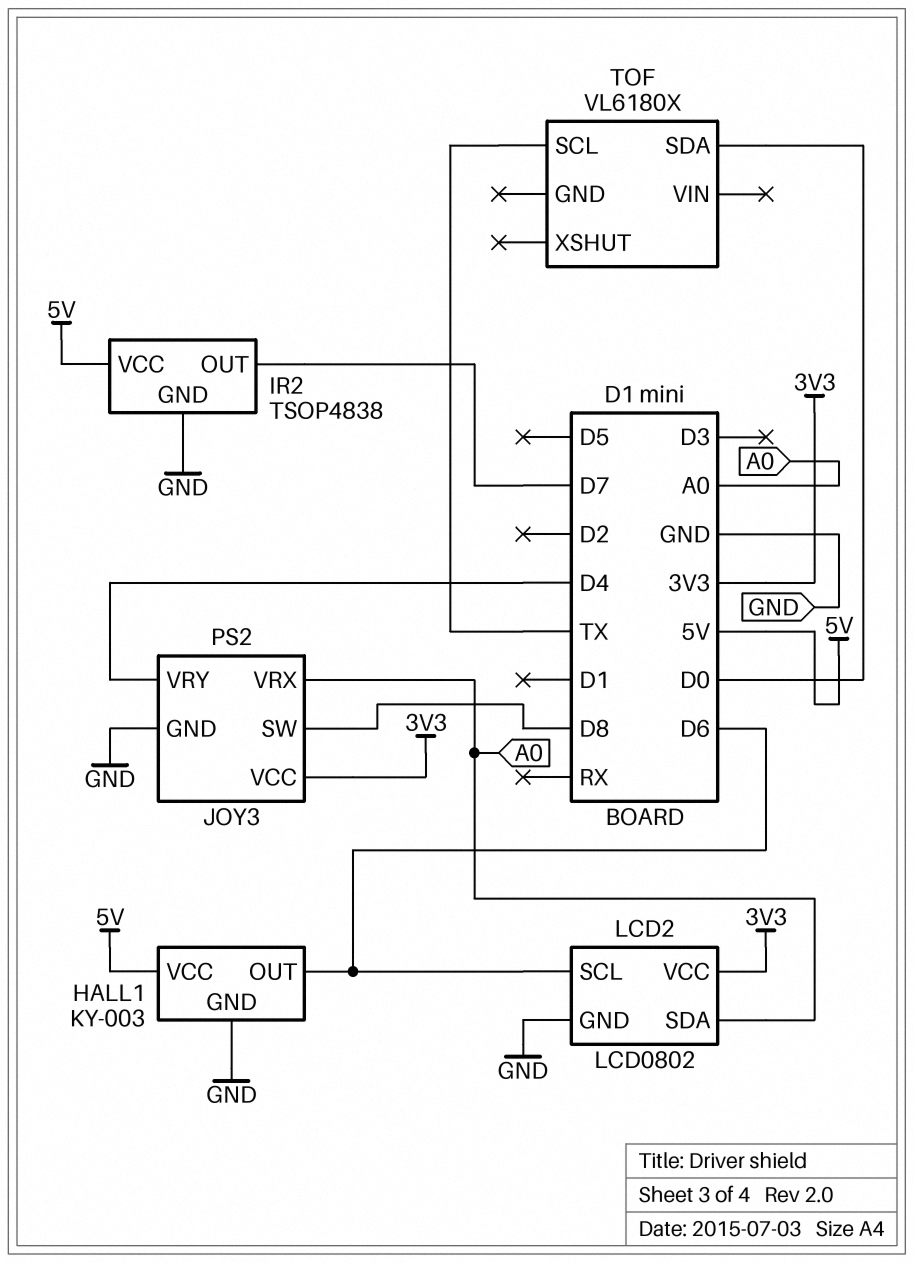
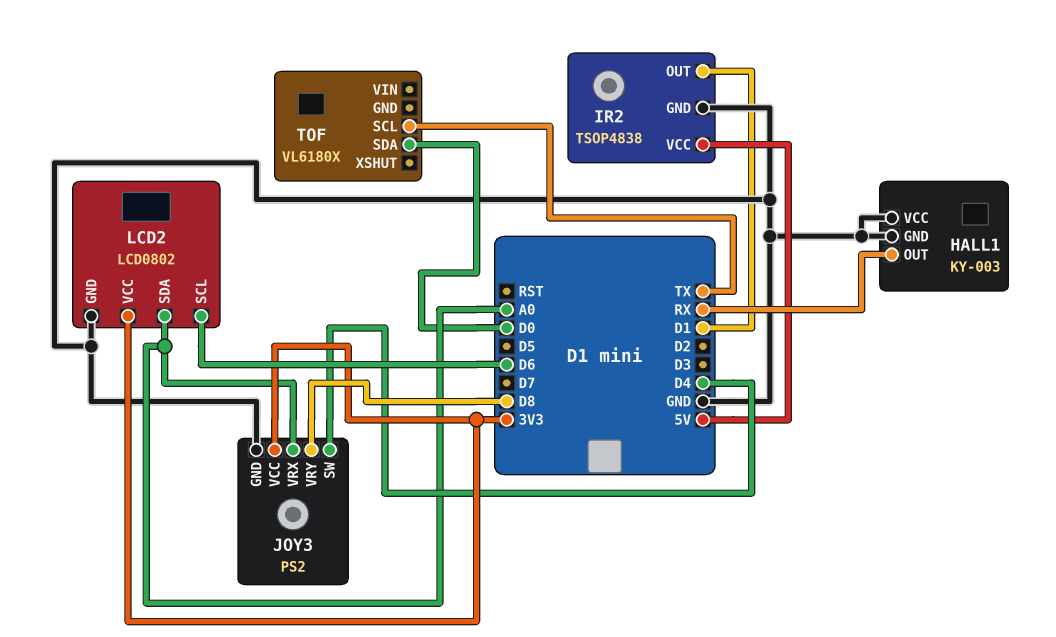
HALL1 pin OUT: D6 -> RX
HALL1 pin VCC: 5V -> GND
IR2 pin OUT: D7 -> D1
JOY3 pin SW: D8 -> D4
JOY3 pin VRY: D4 -> D8

